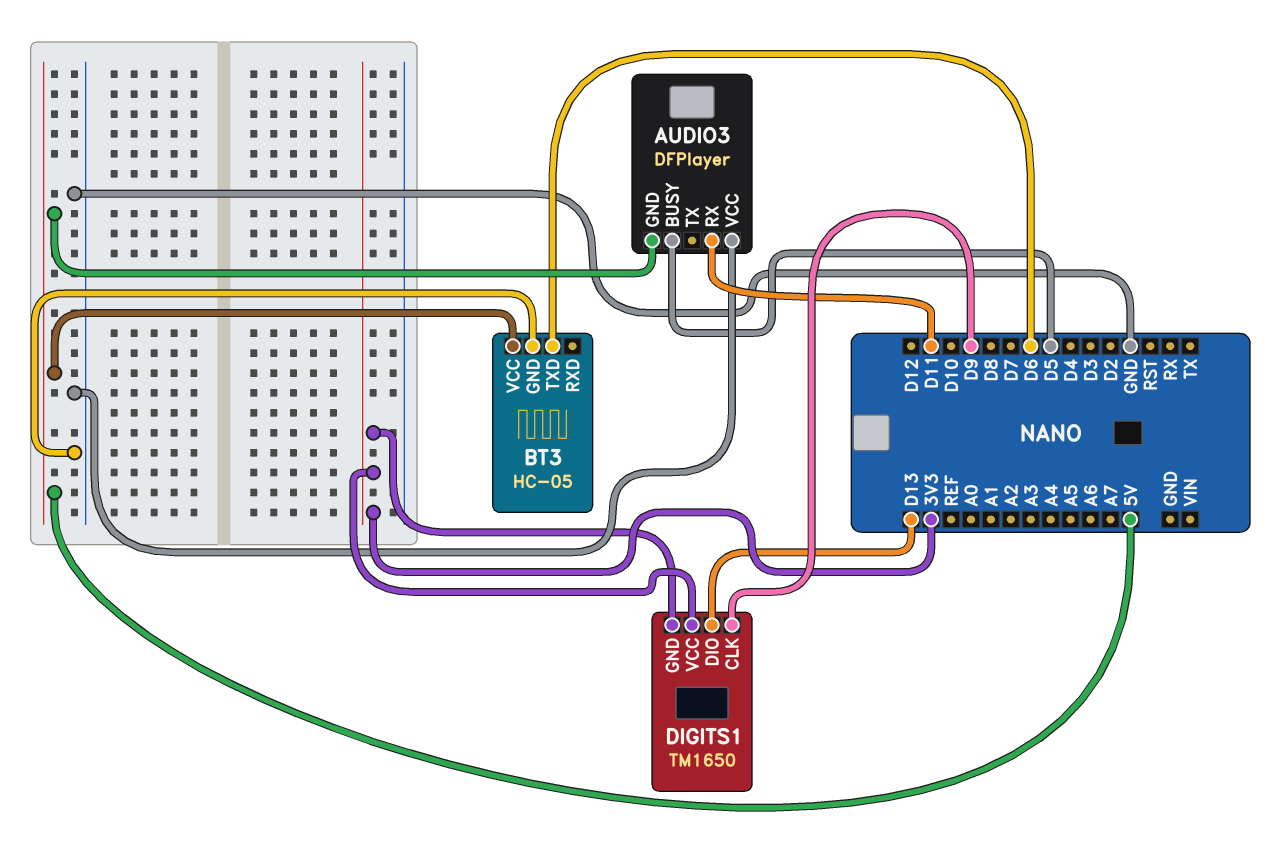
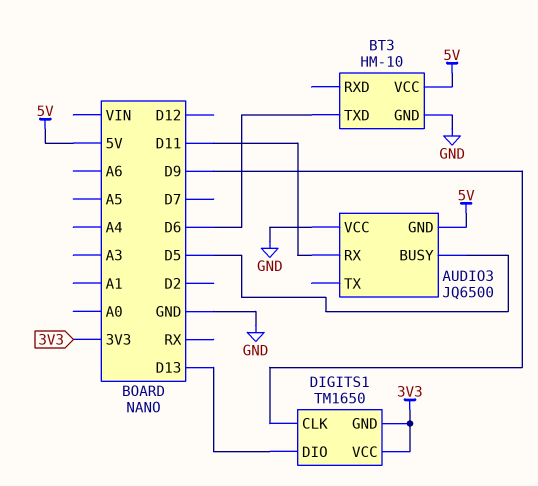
AUDIO3: DFPlayer -> JQ6500
BT3: HC-05 -> HM-10

